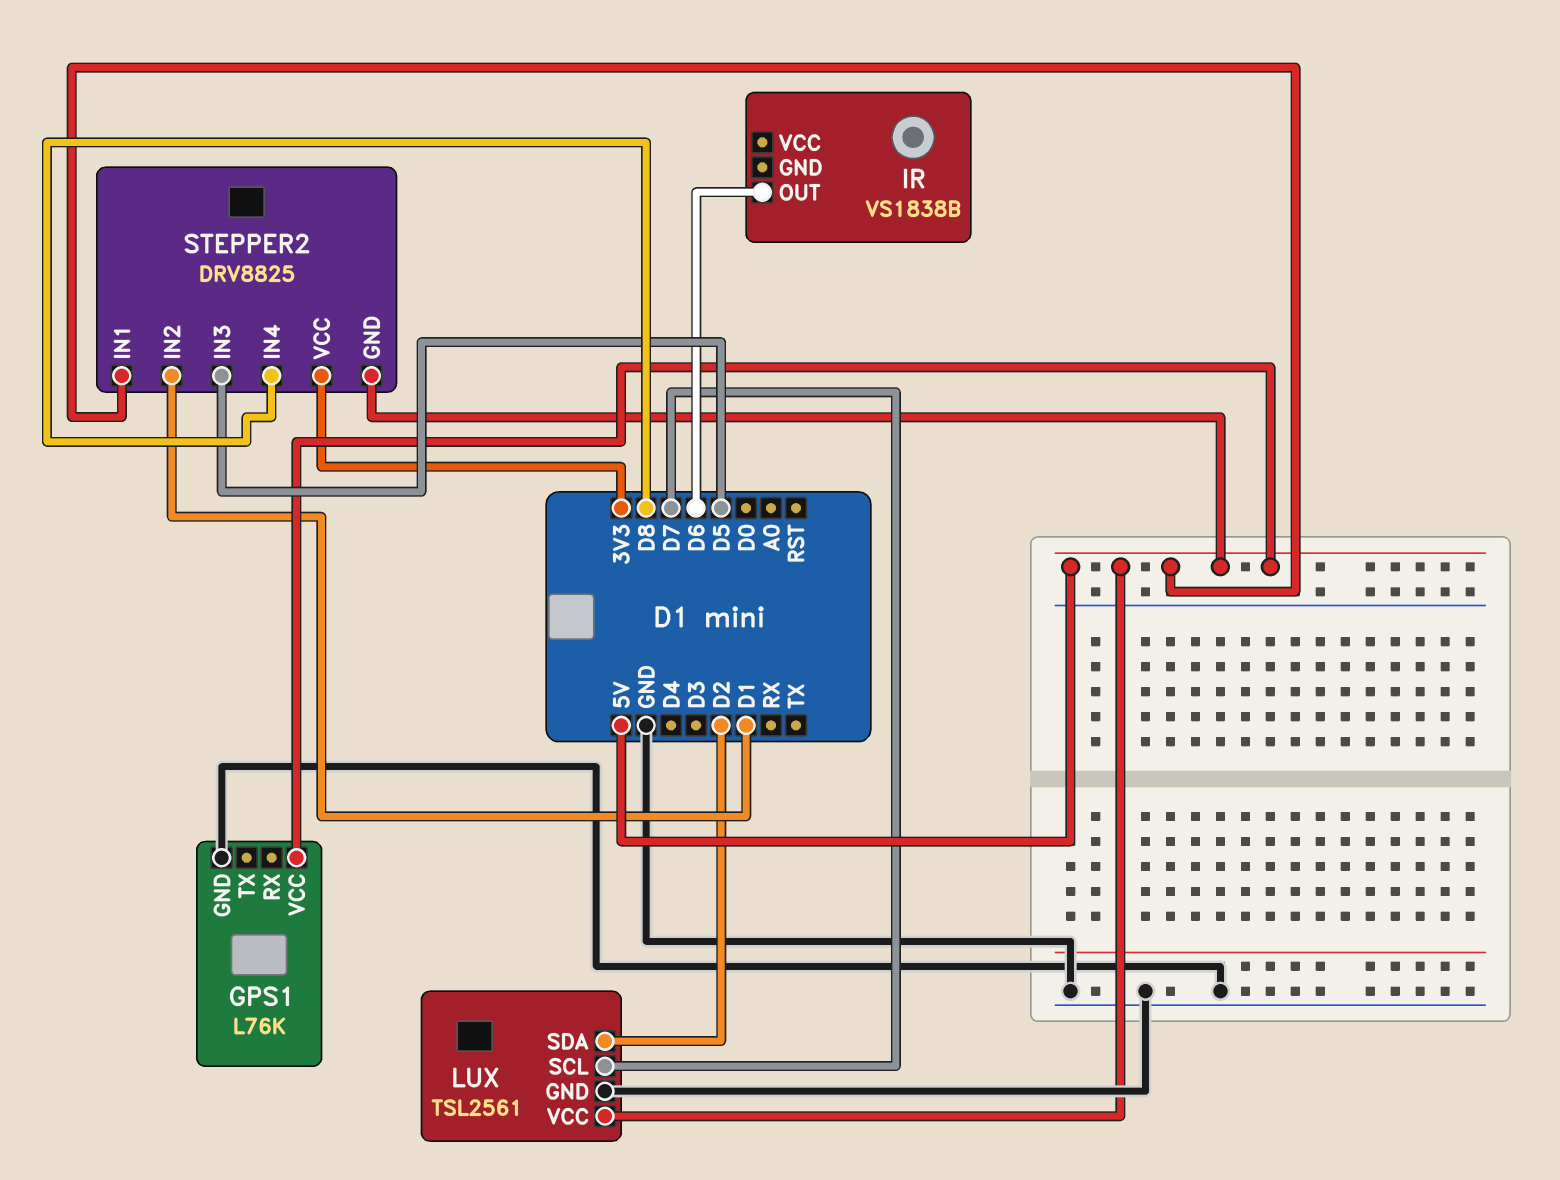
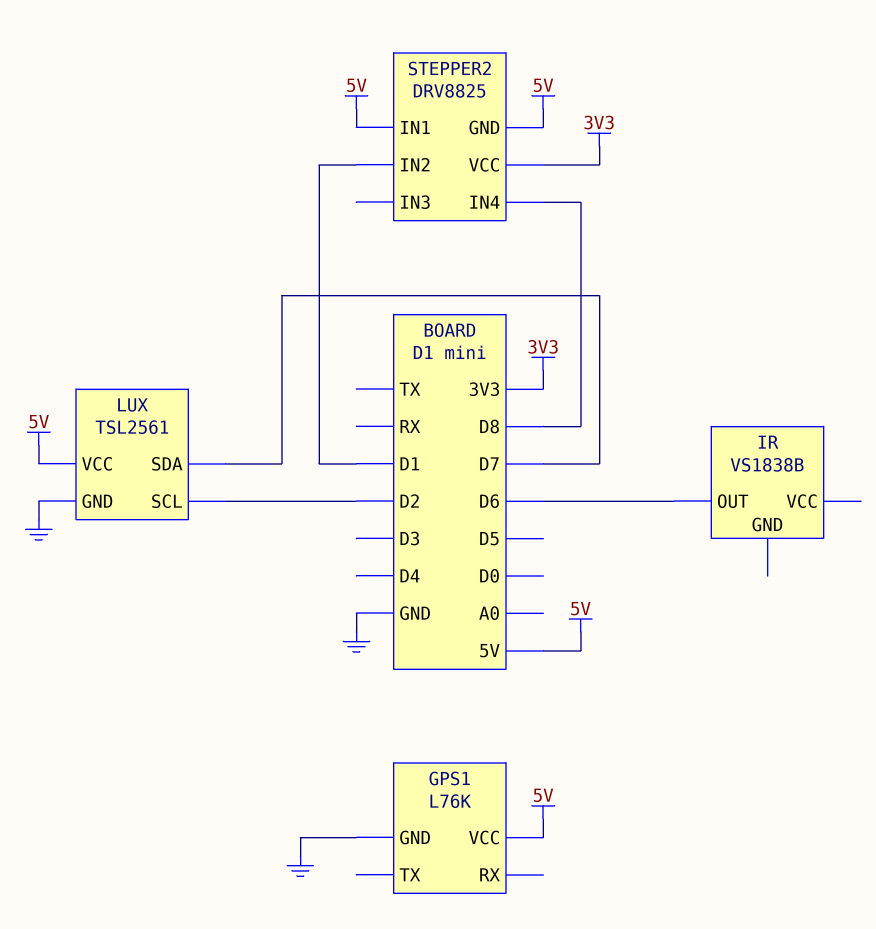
LUX pin SCL: D7 -> D2
LUX pin SDA: D2 -> D7
STEPPER2 pin IN3: D5 -> none

